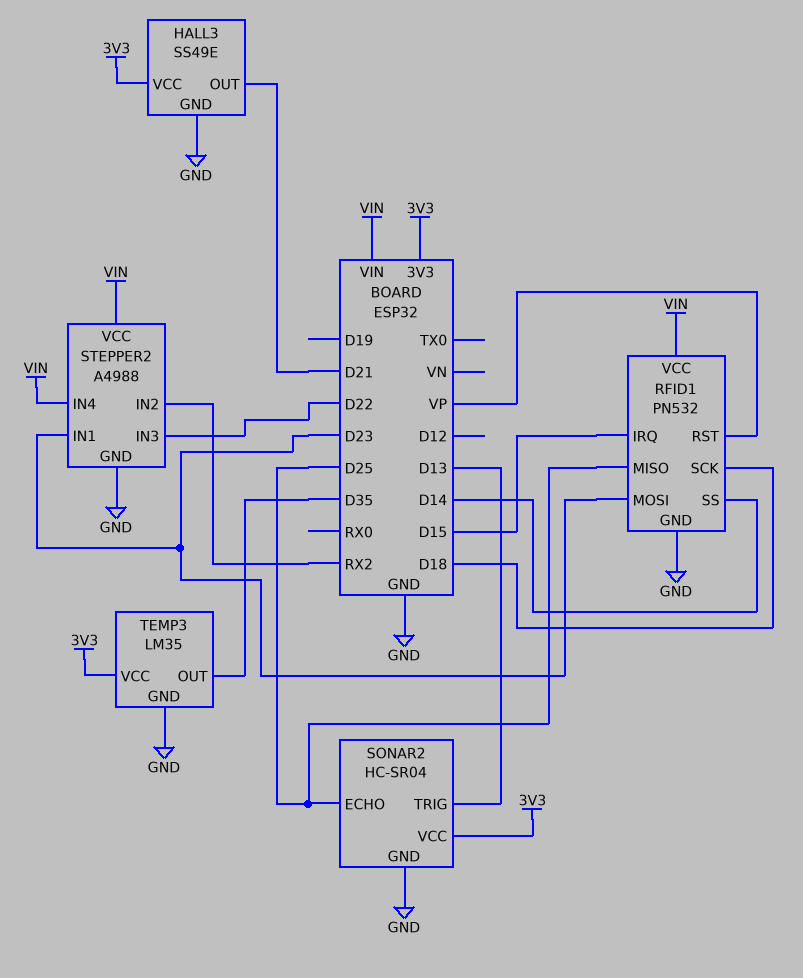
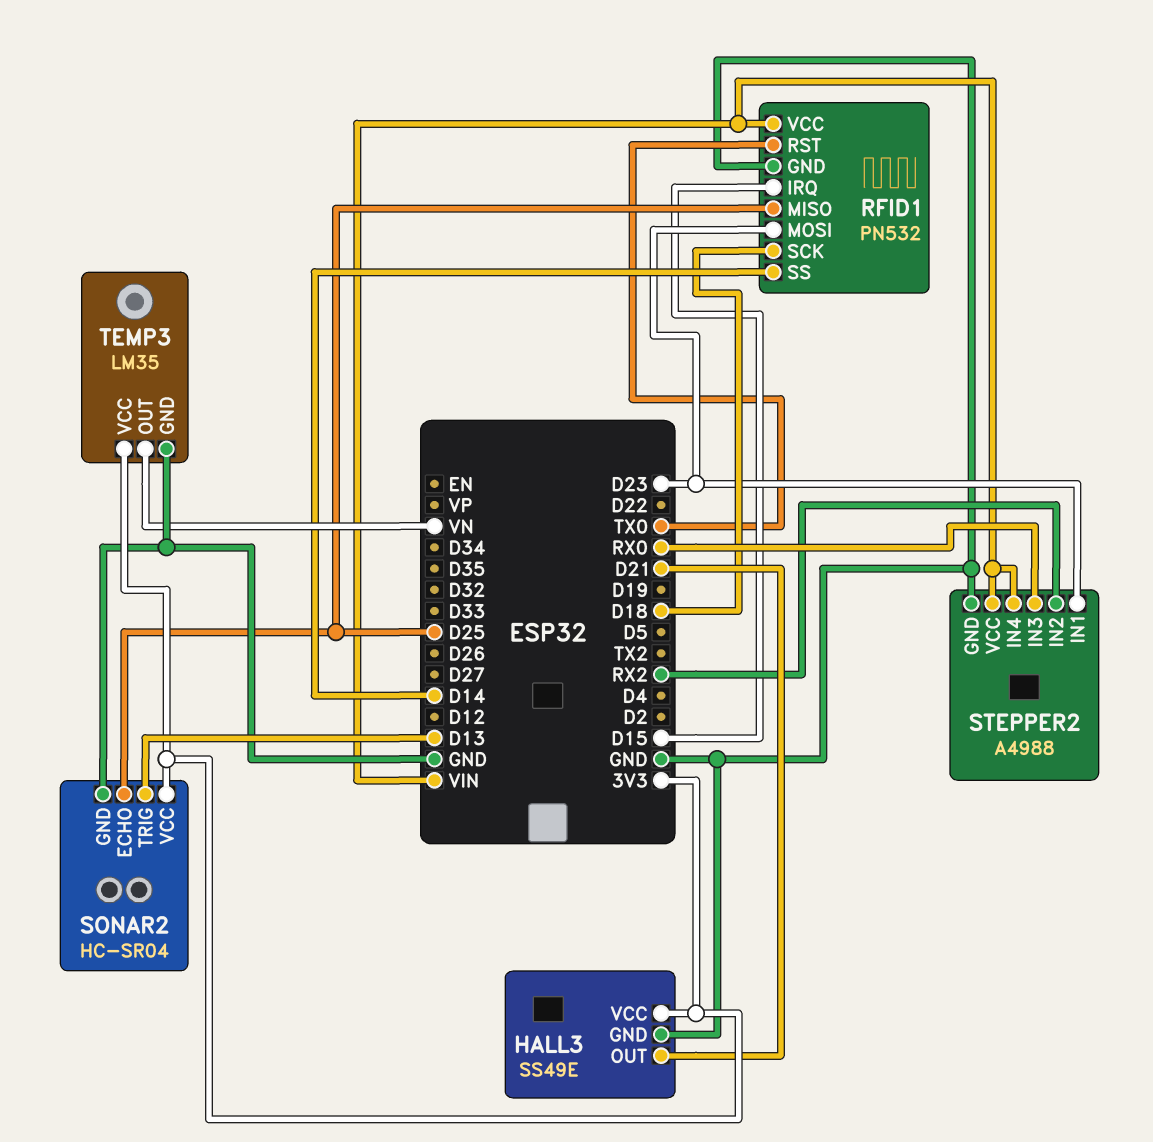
RFID1 pin RST: VP -> TX0
STEPPER2 pin IN3: D22 -> RX0
TEMP3 pin OUT: D35 -> VN

